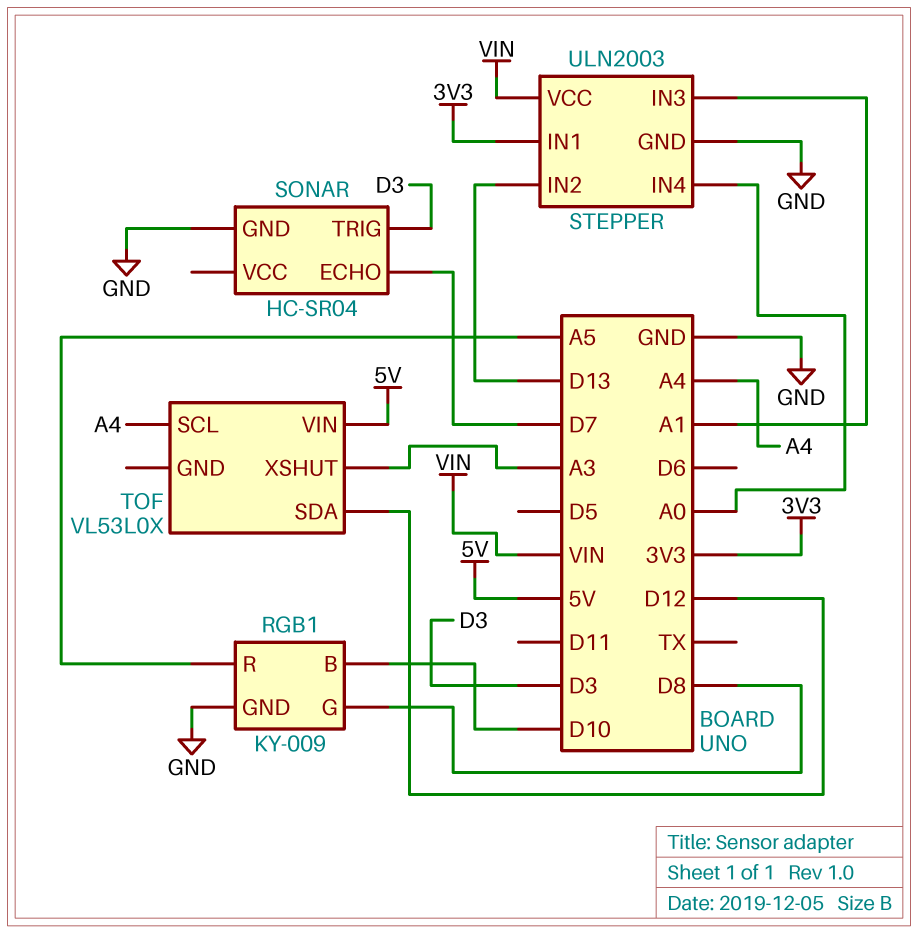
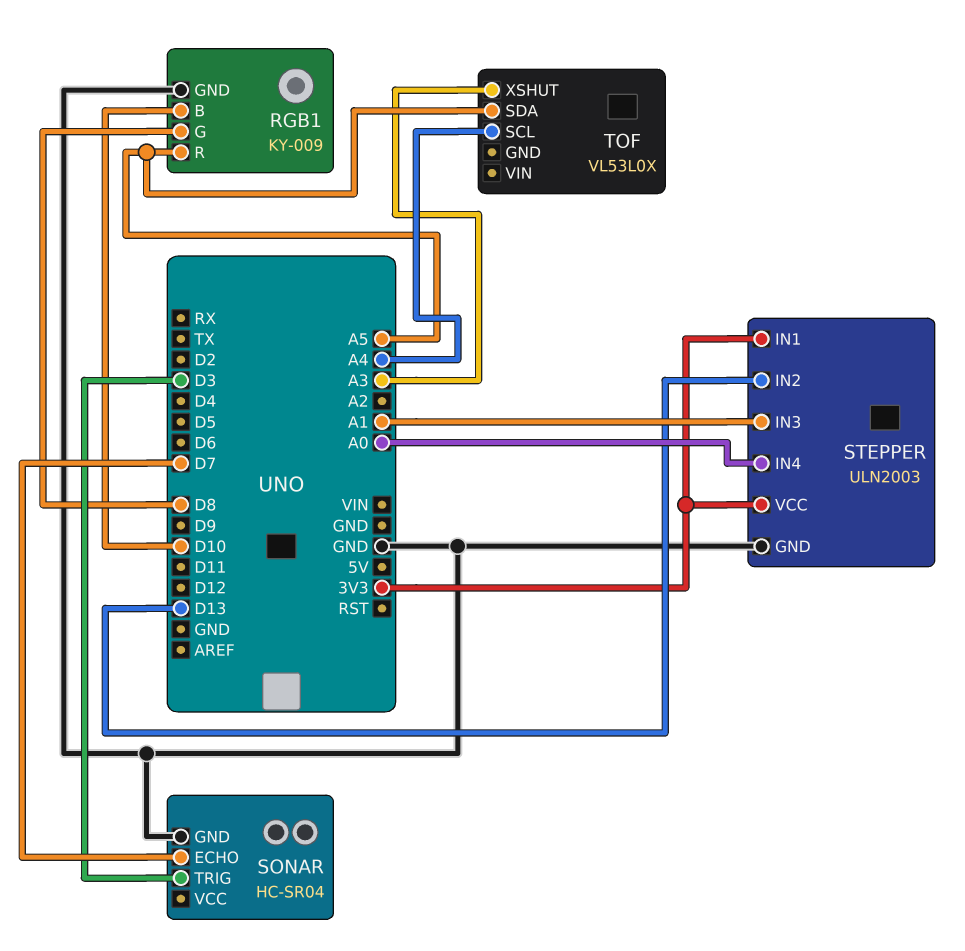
STEPPER pin VCC: VIN -> 3V3
TOF pin SDA: D12 -> A5
TOF pin VIN: 5V -> none

